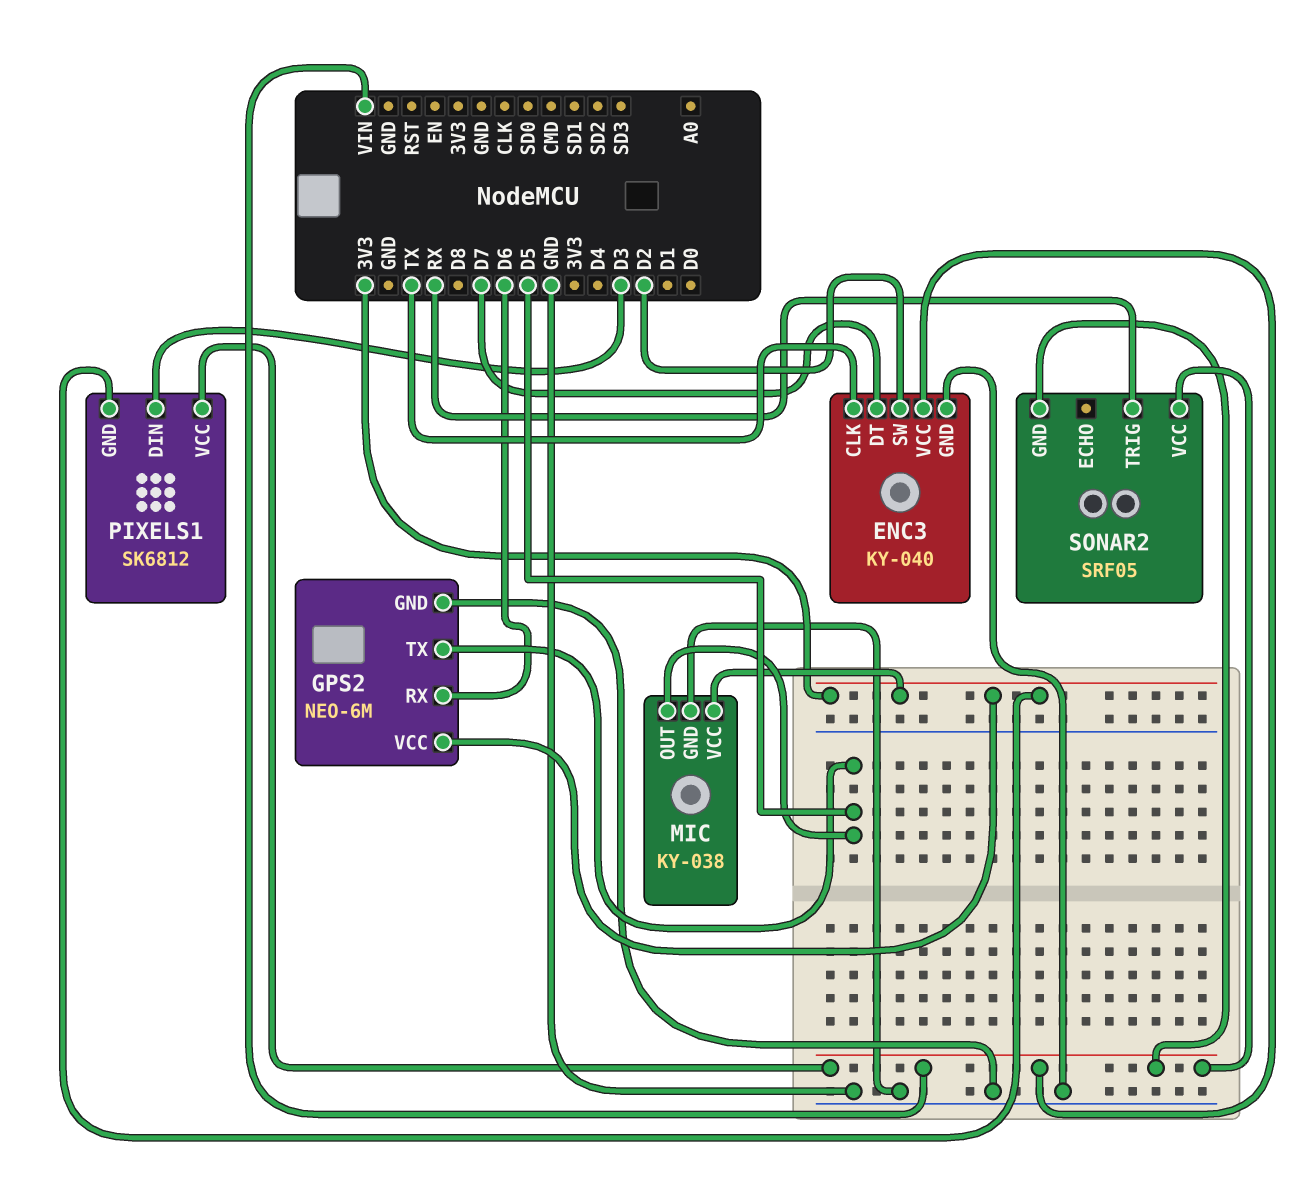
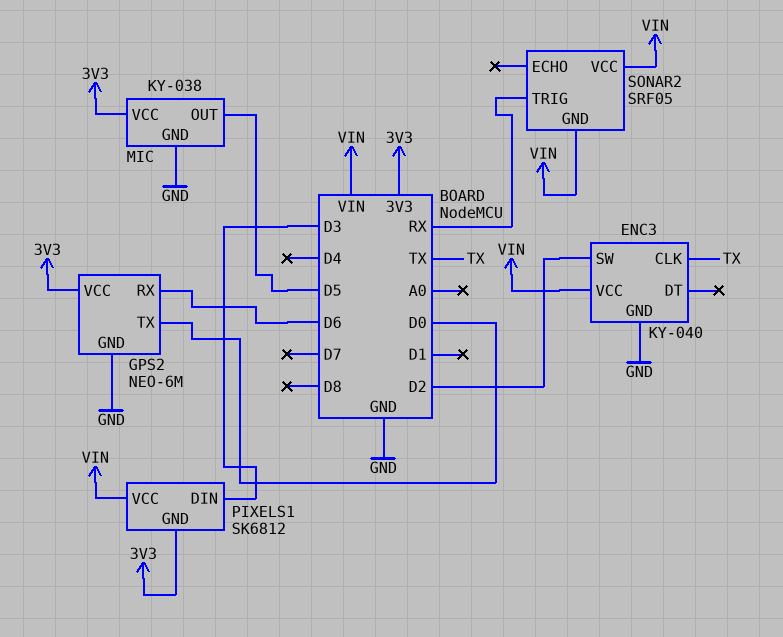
ENC3 pin DT: D7 -> none
GPS2 pin TX: D5 -> D0

